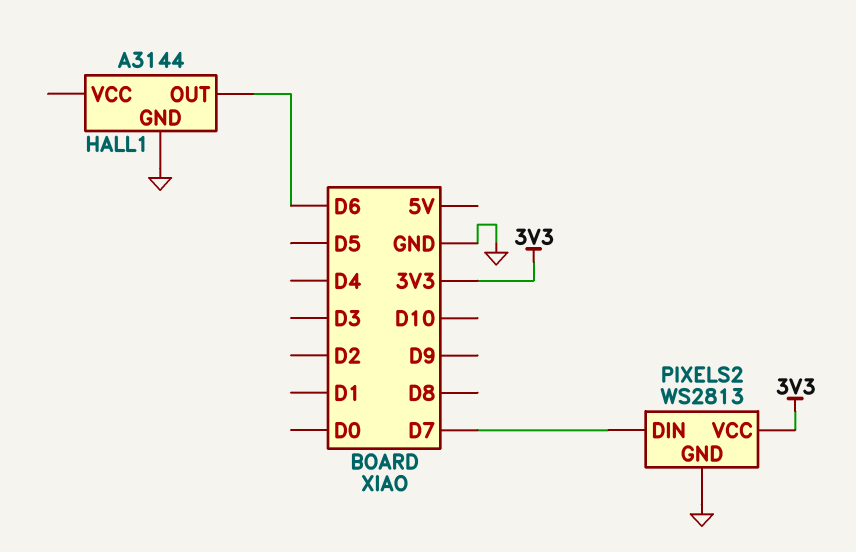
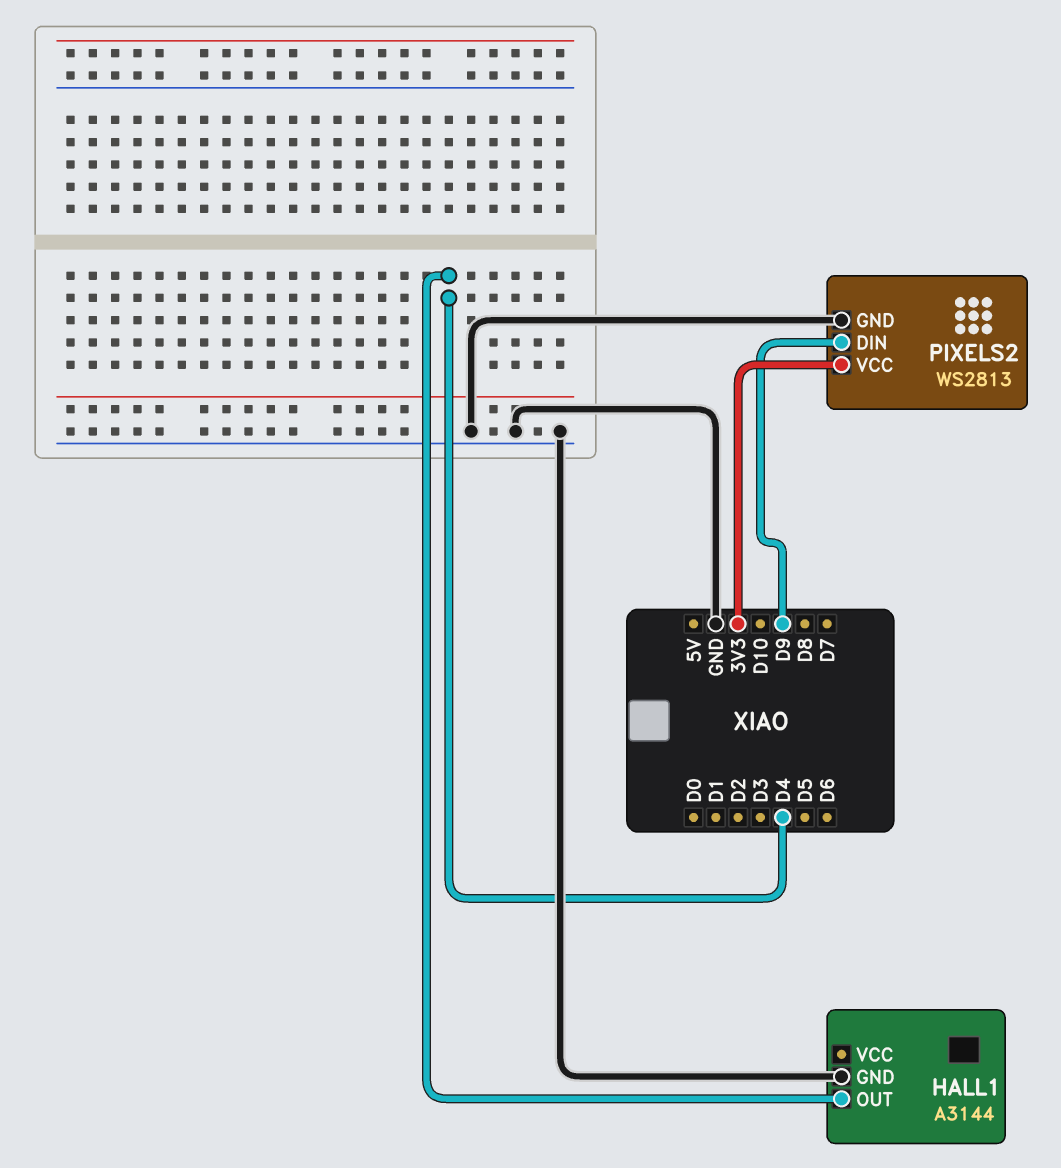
HALL1 pin OUT: D6 -> D4
PIXELS2 pin DIN: D7 -> D9

